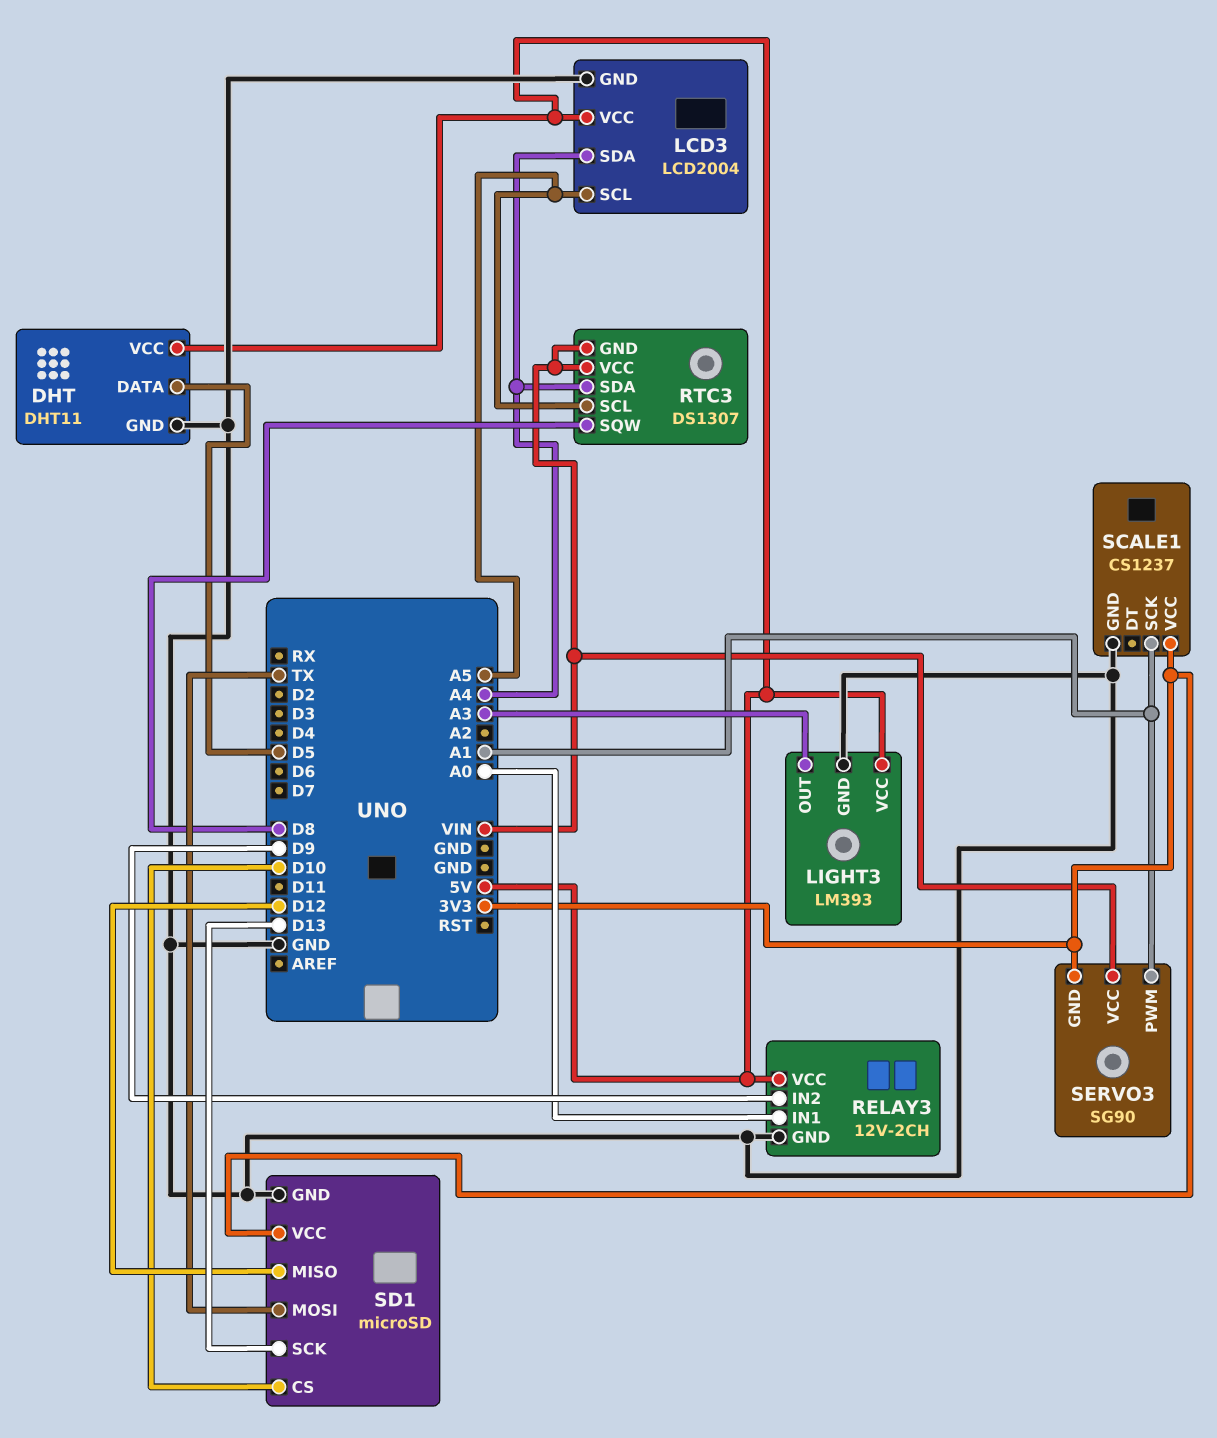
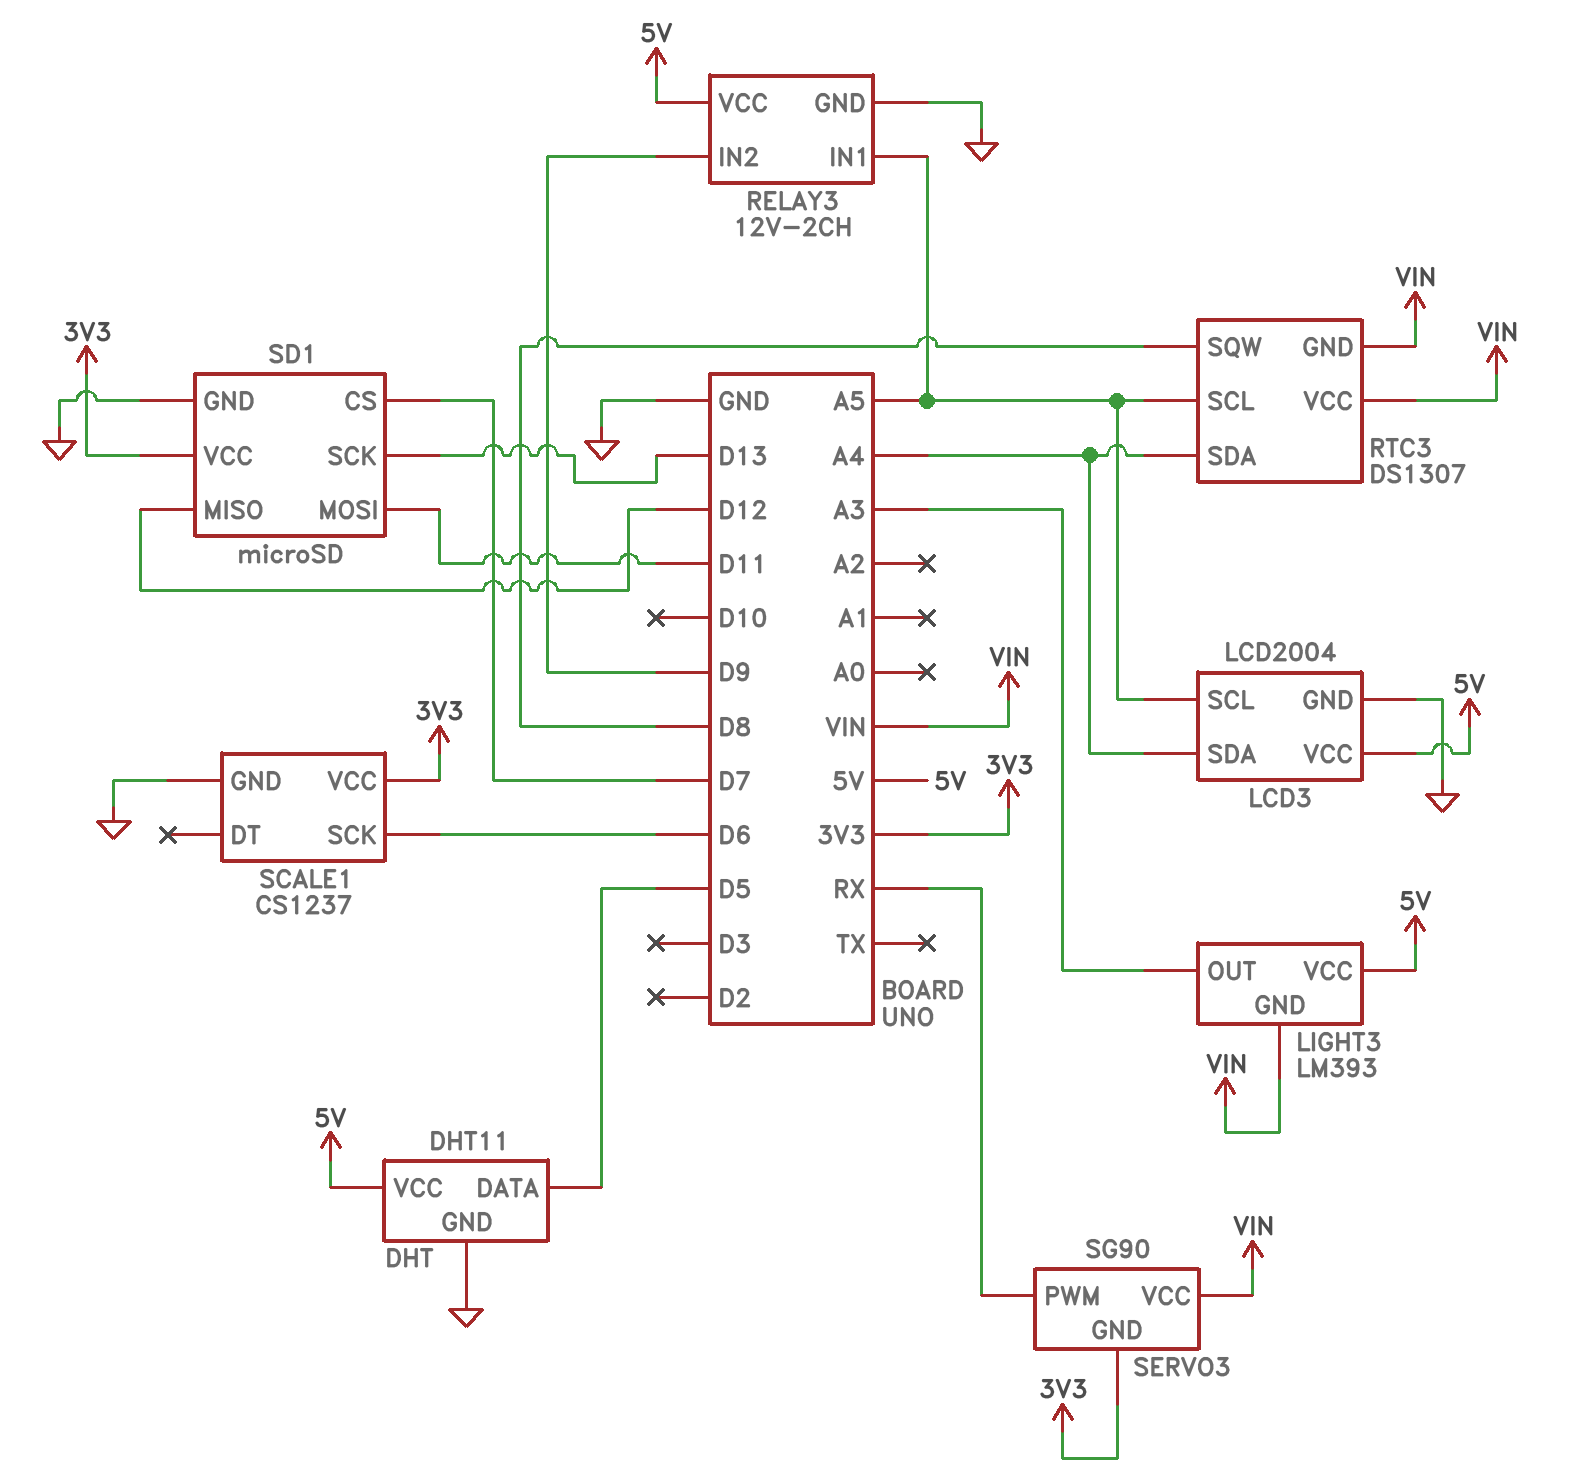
LIGHT3 pin GND: GND -> VIN
RELAY3 pin IN1: A0 -> A5
SCALE1 pin SCK: A1 -> D6
SD1 pin CS: D10 -> D7
SD1 pin MOSI: TX -> D11
SERVO3 pin PWM: A1 -> RX

